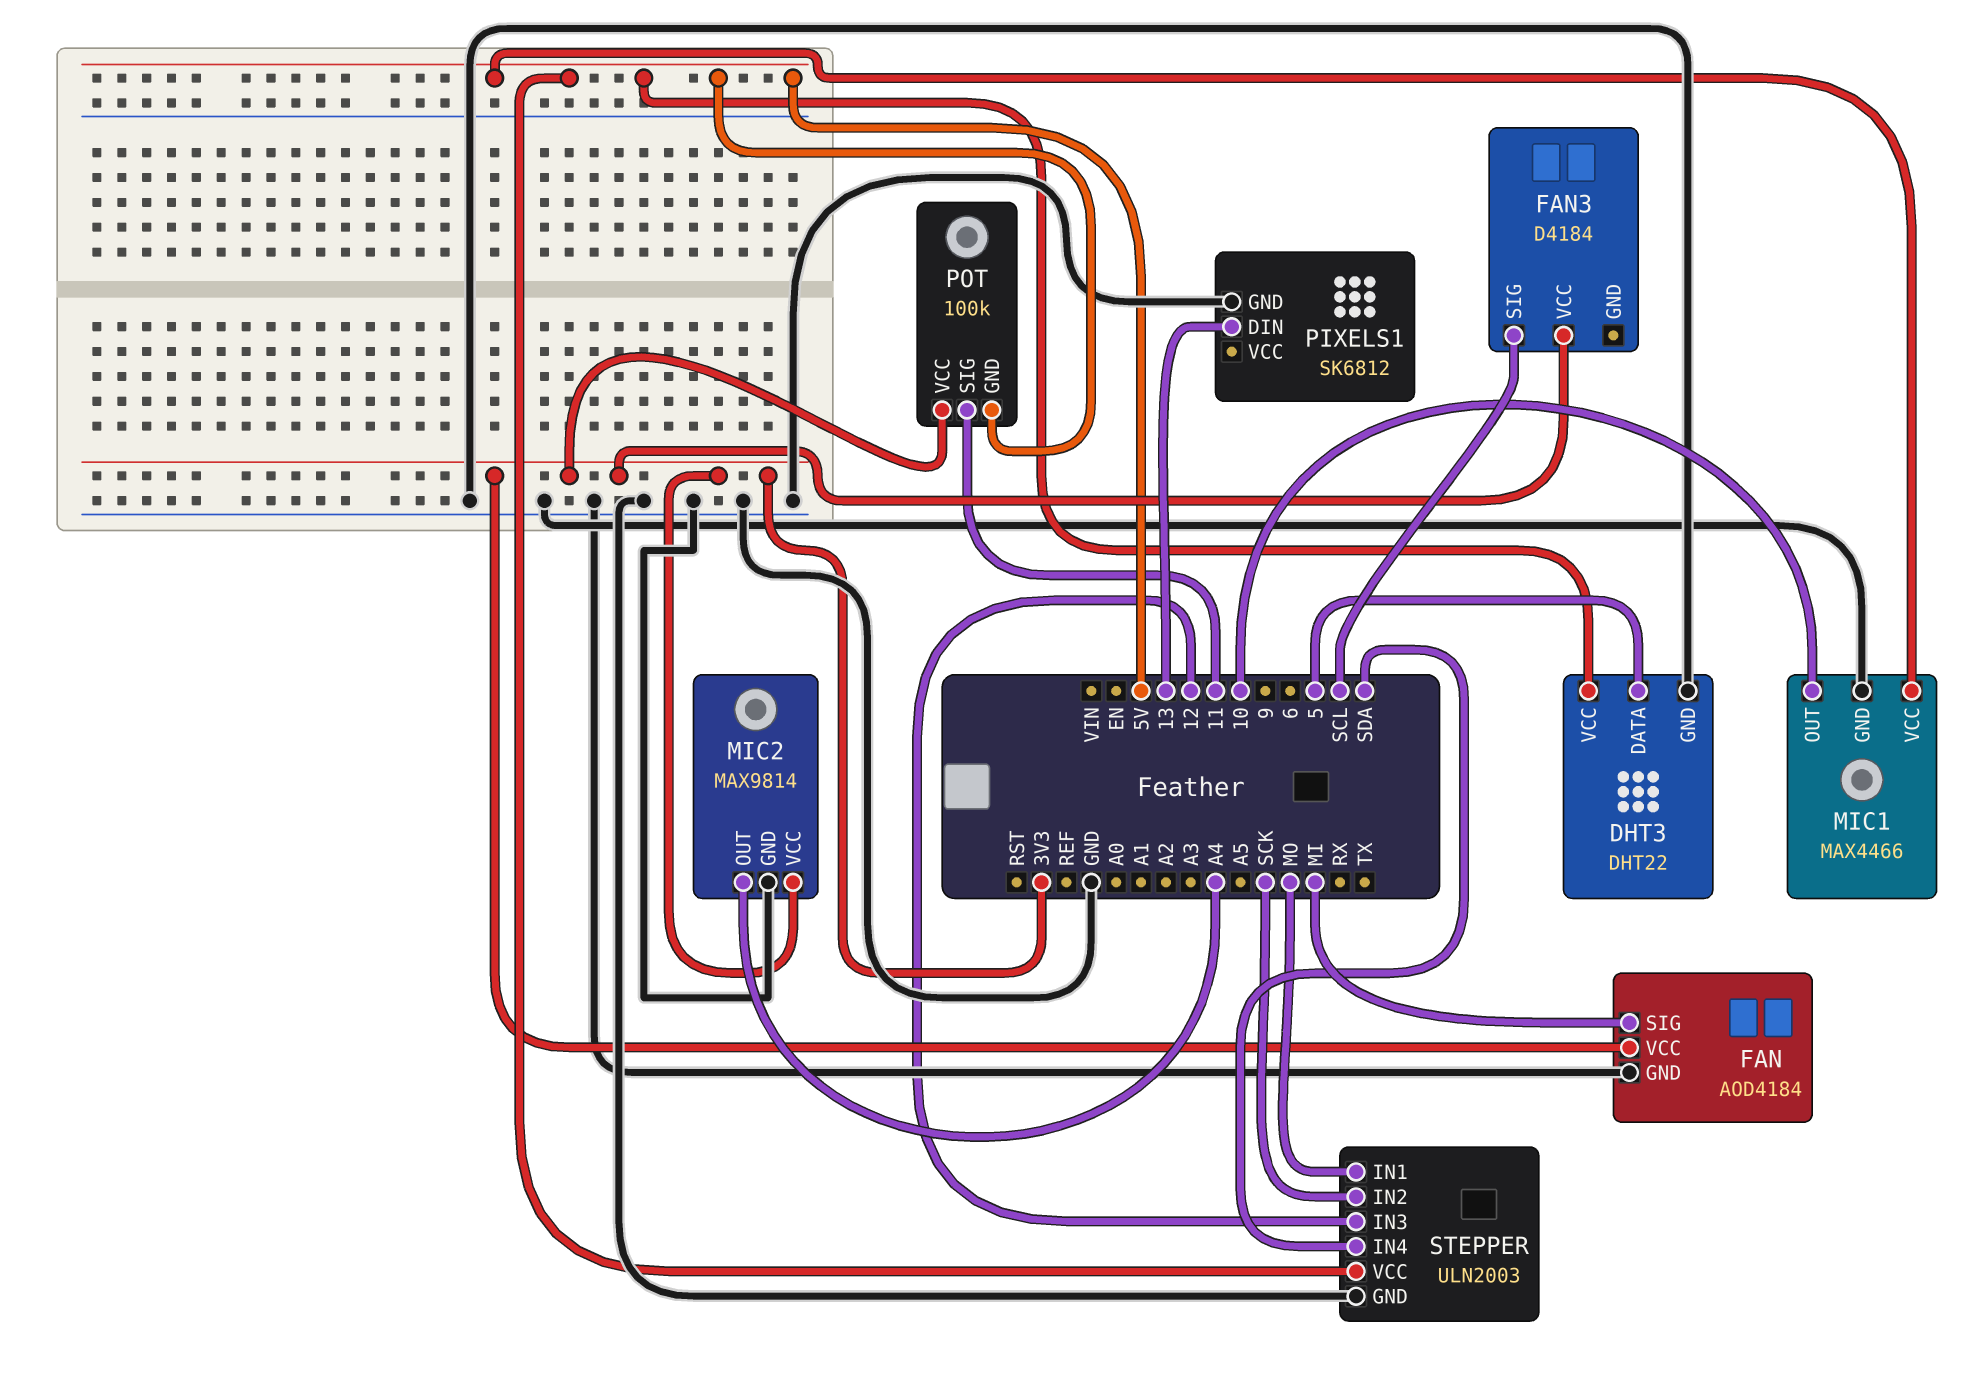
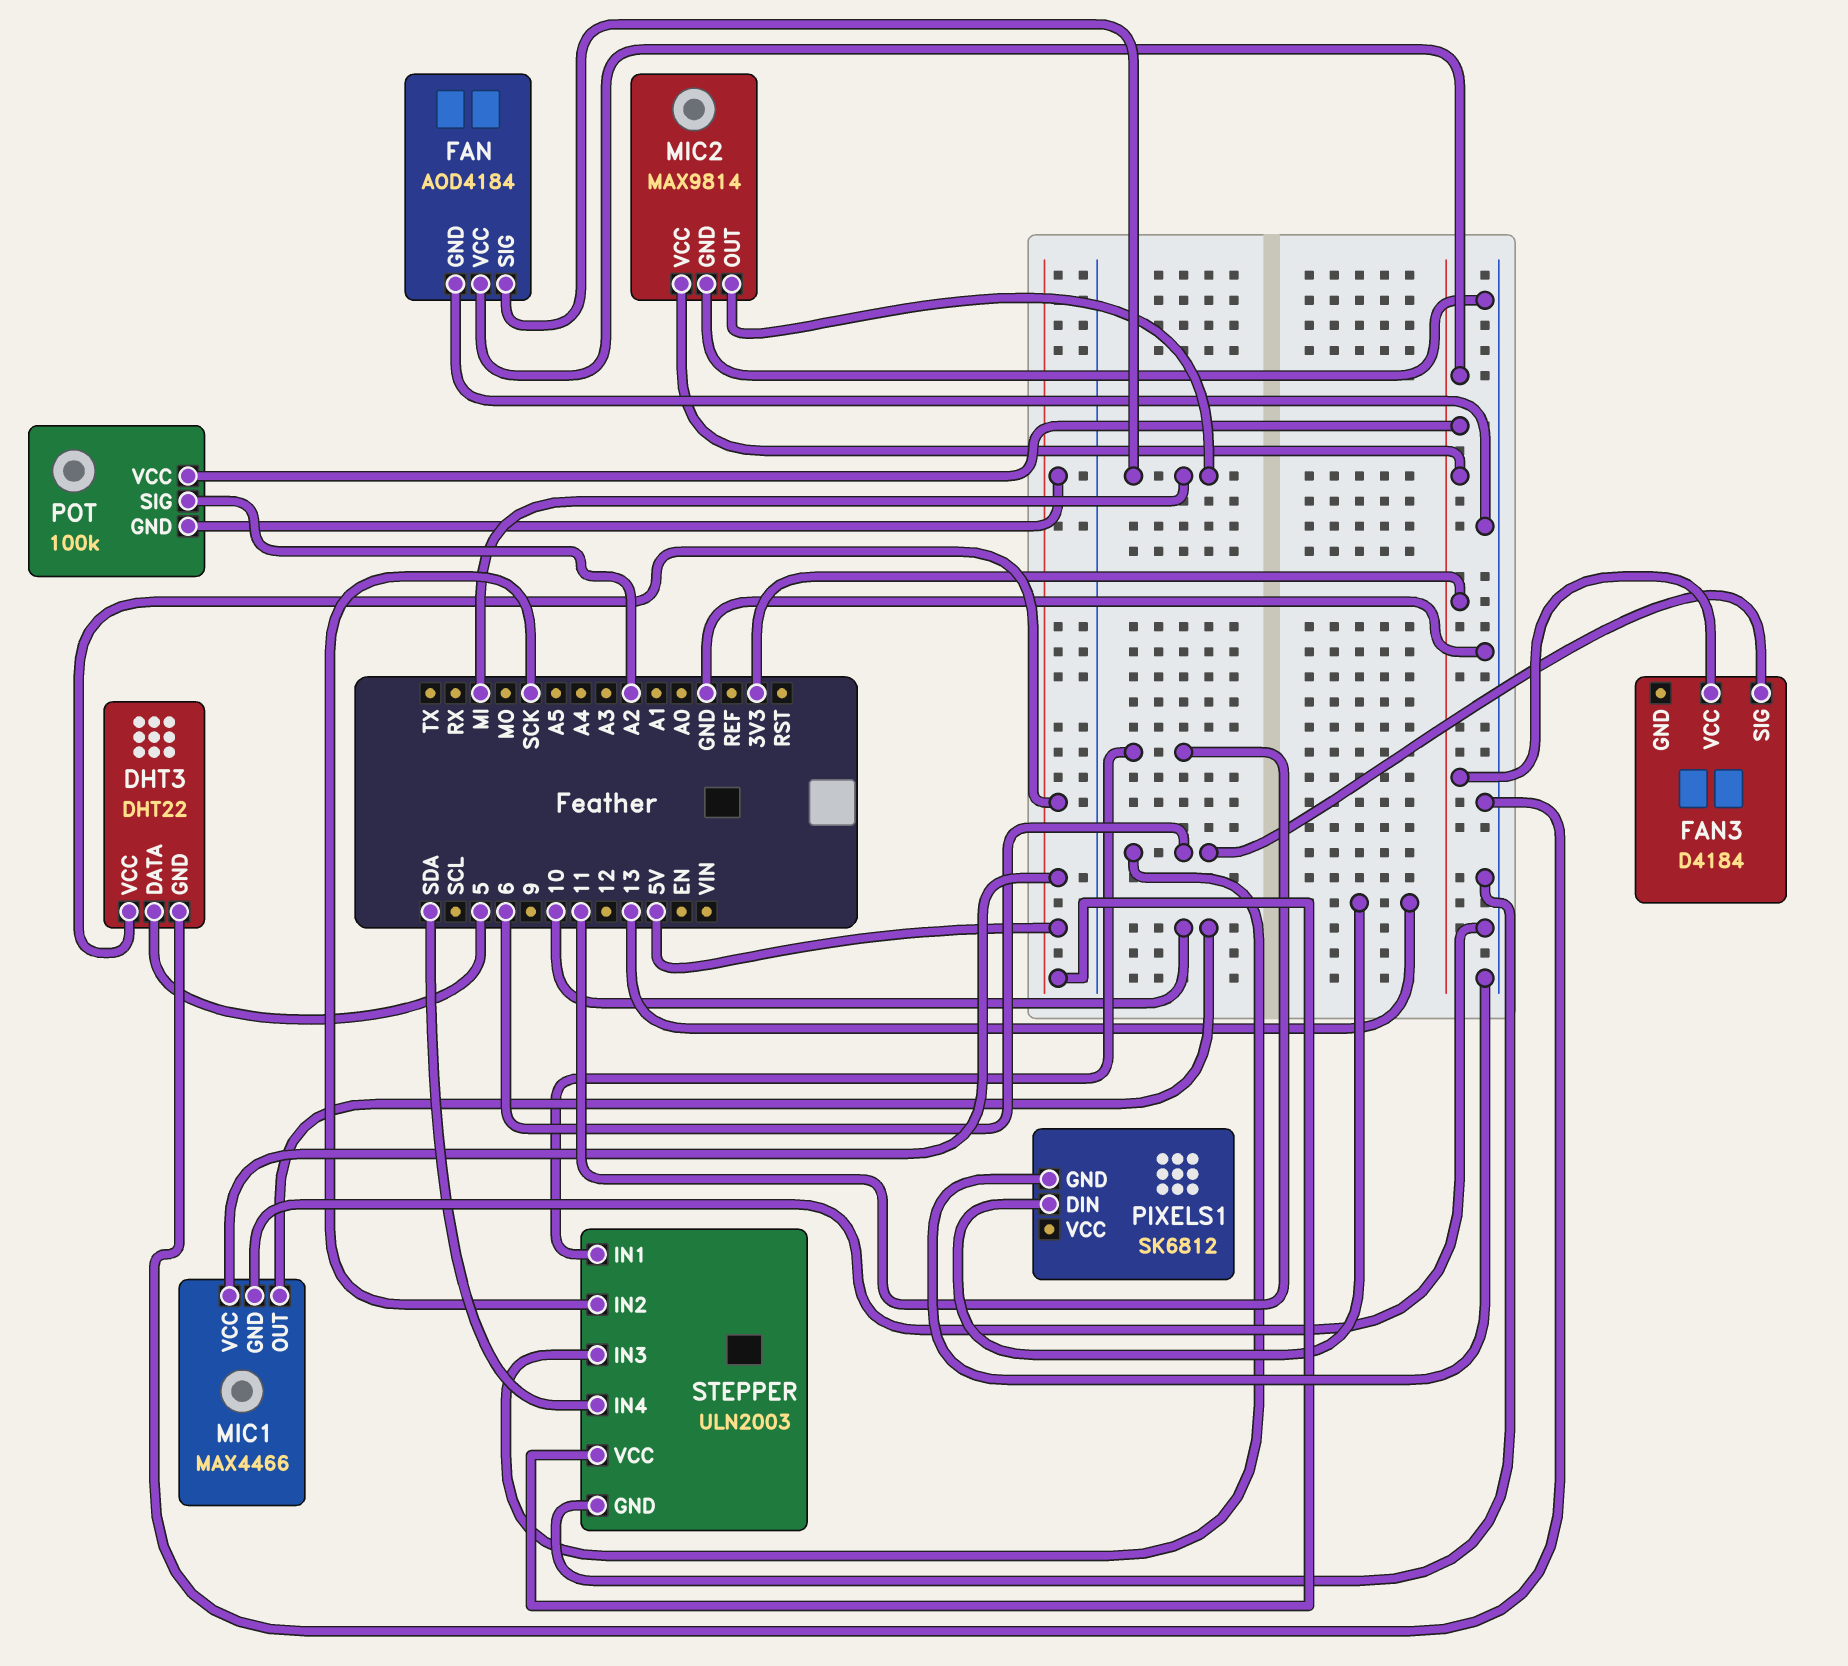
FAN3 pin SIG: SCL -> 6
MIC2 pin OUT: A4 -> MI
POT pin SIG: 11 -> A2
STEPPER pin IN1: MO -> 11
STEPPER pin IN3: 12 -> 6

